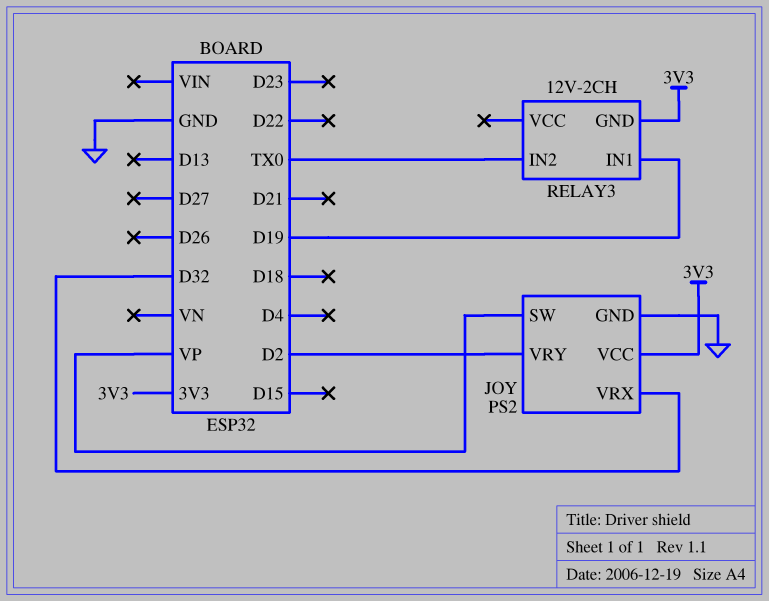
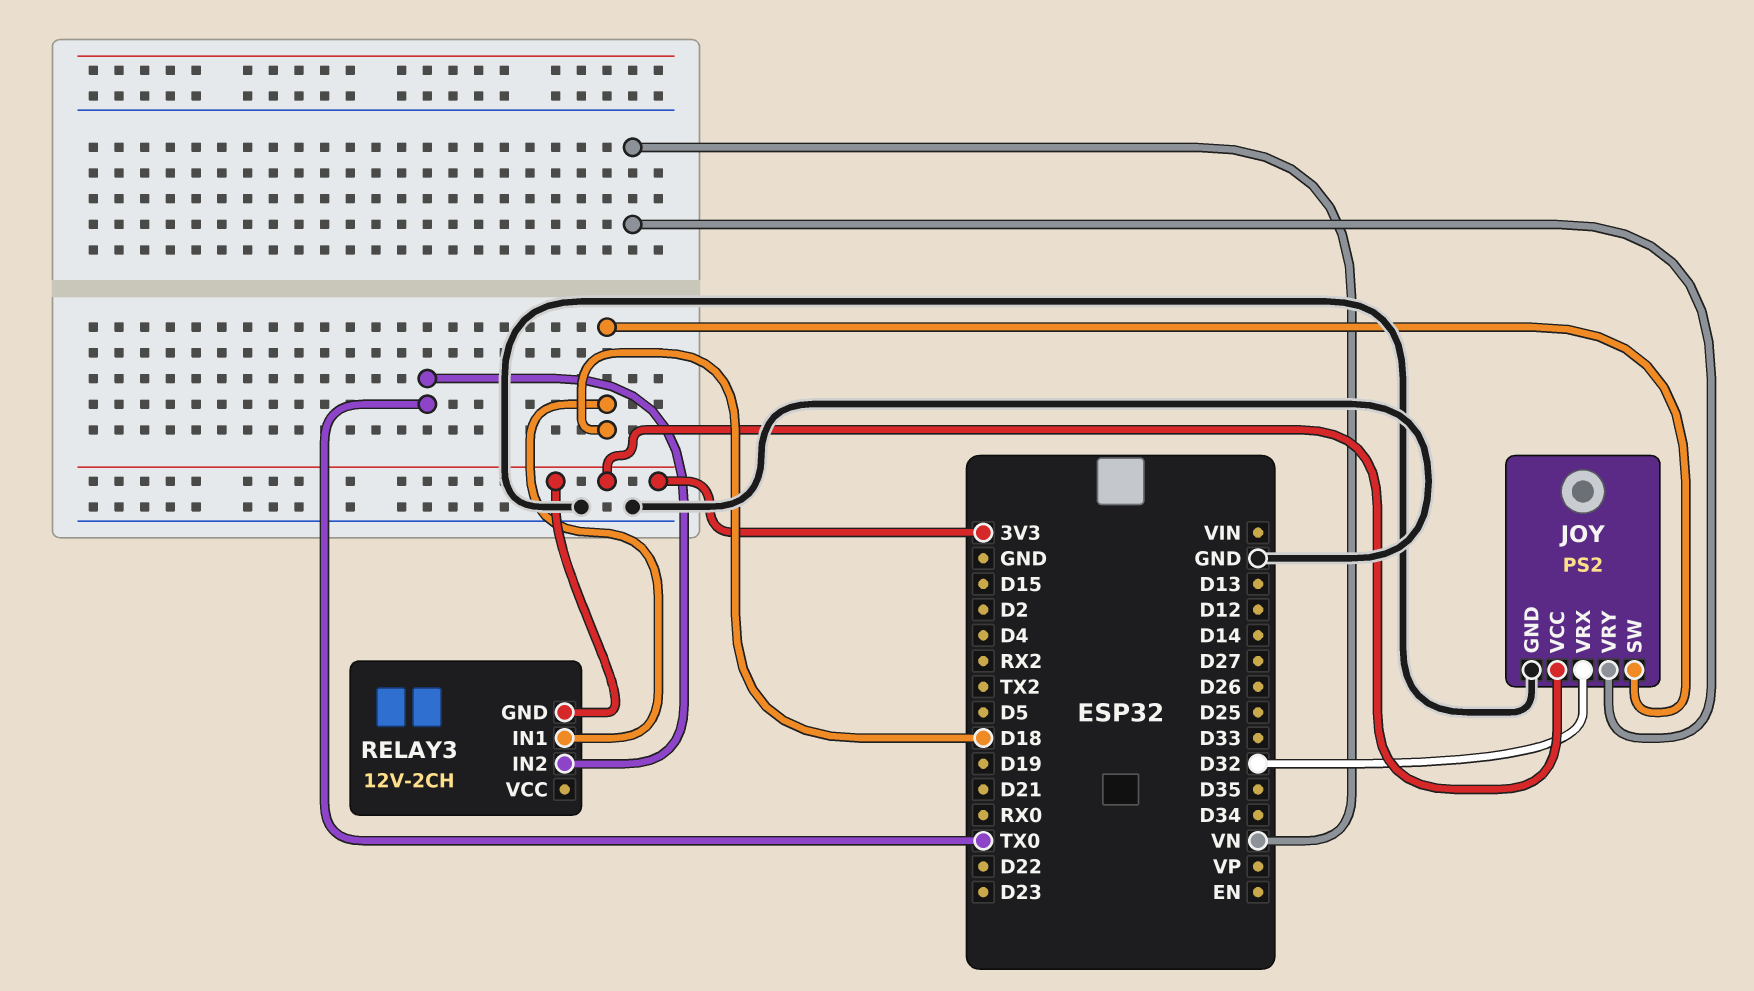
JOY pin SW: VP -> D18
JOY pin VRY: D2 -> VN
RELAY3 pin IN1: D19 -> D18

